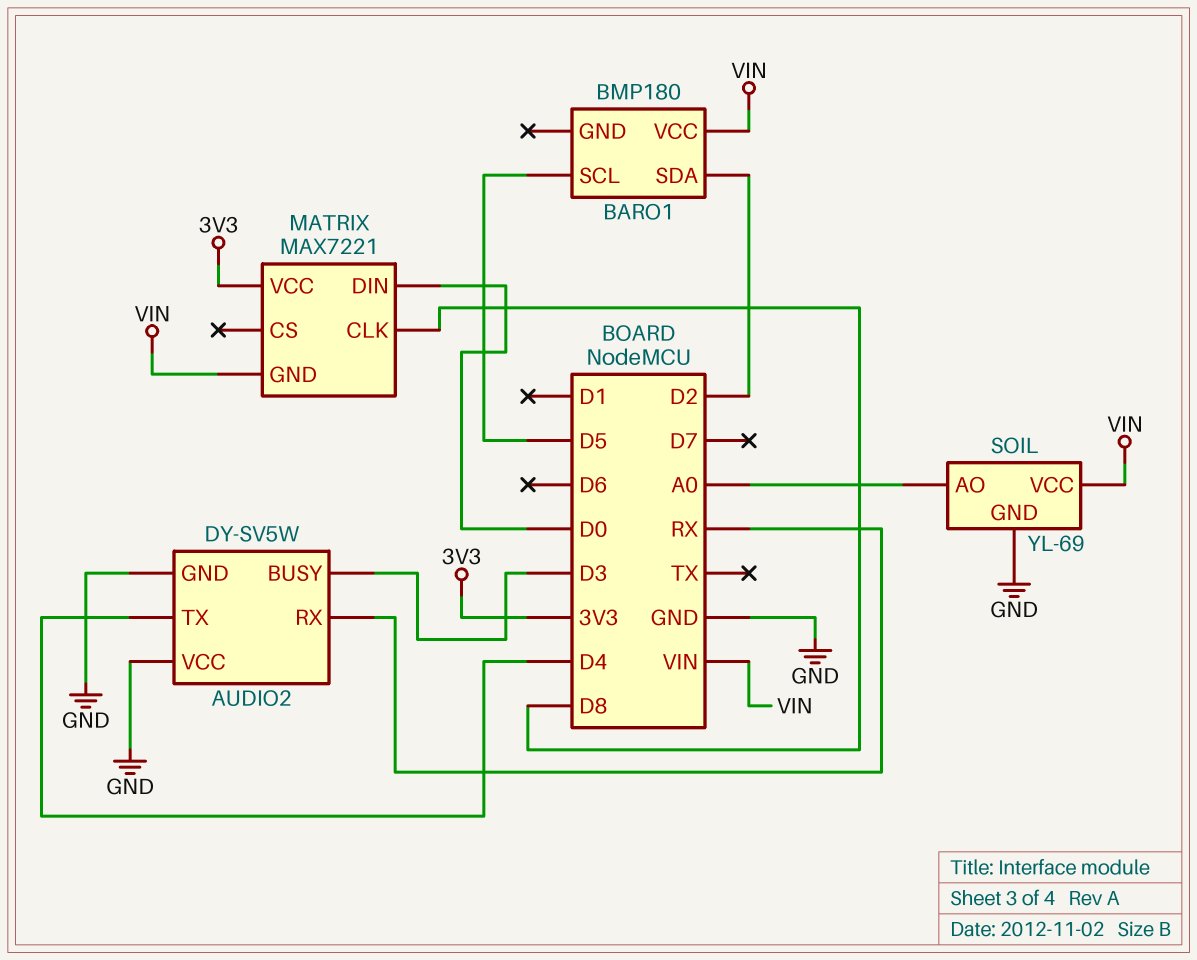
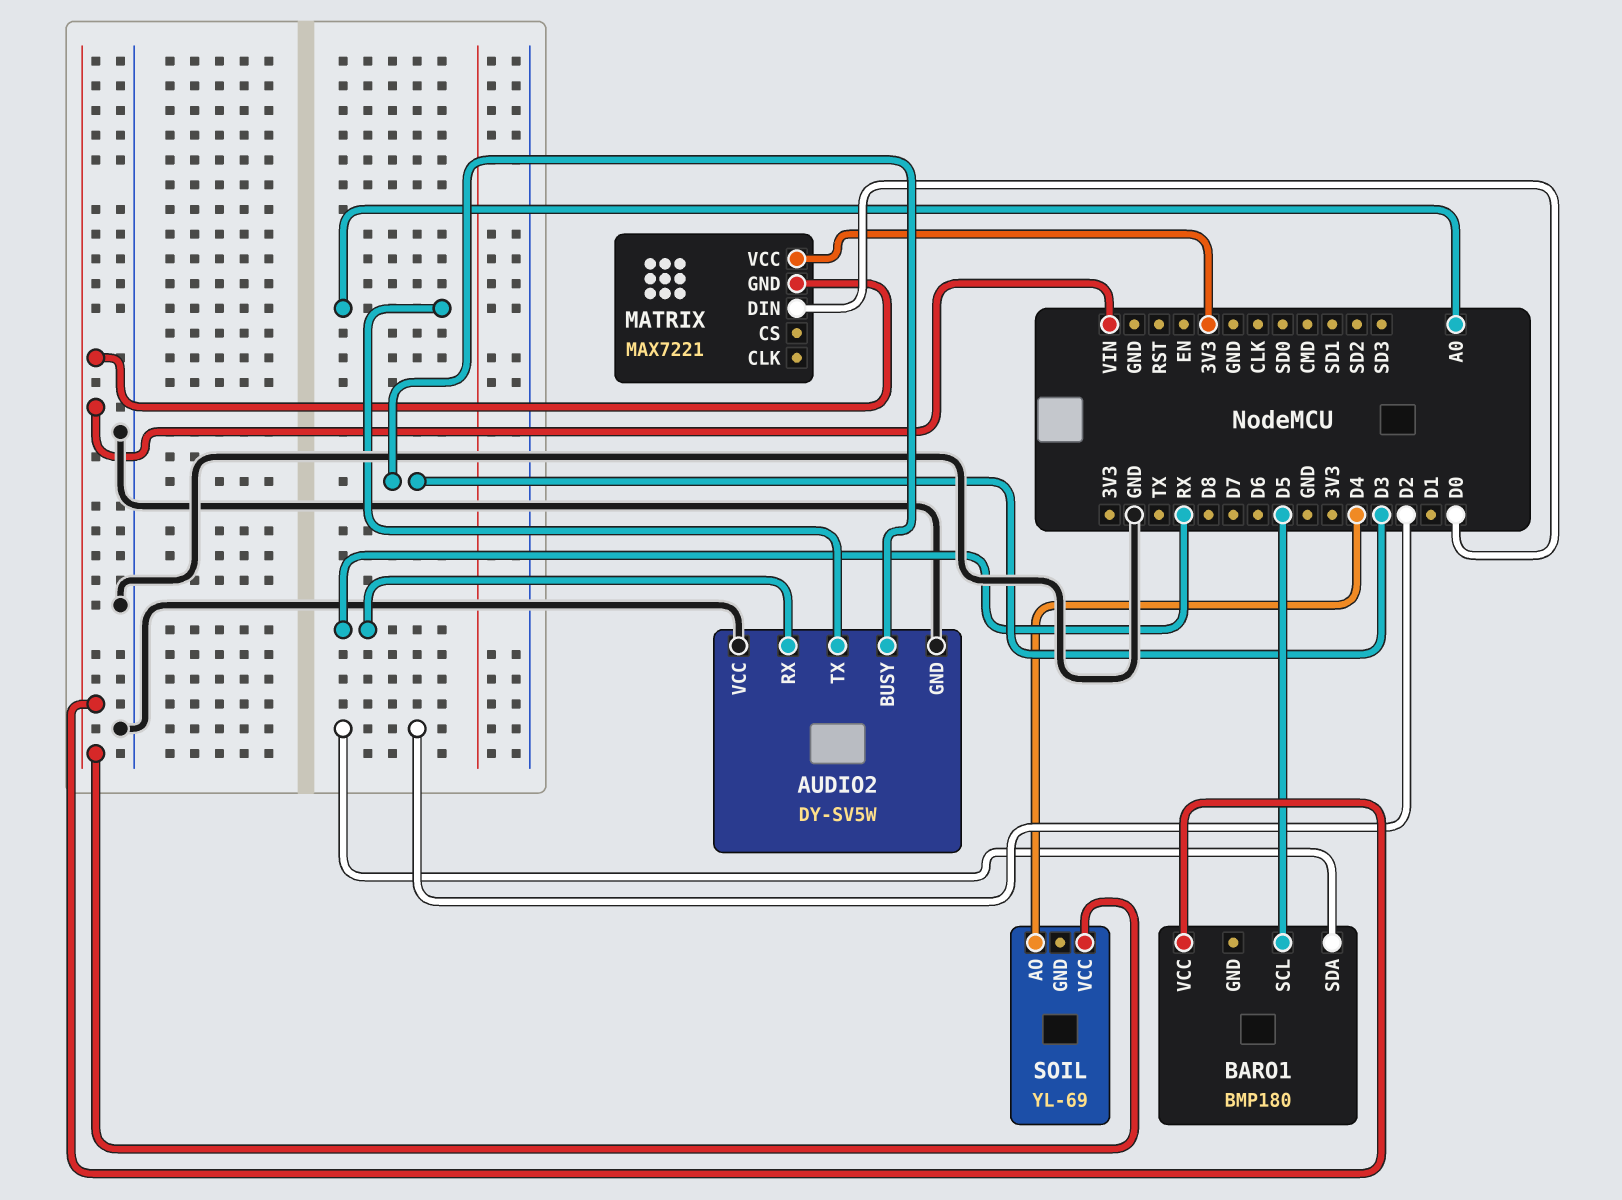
AUDIO2 pin TX: D4 -> A0
MATRIX pin CLK: D8 -> none
SOIL pin AO: A0 -> D4
SOIL pin GND: GND -> none

